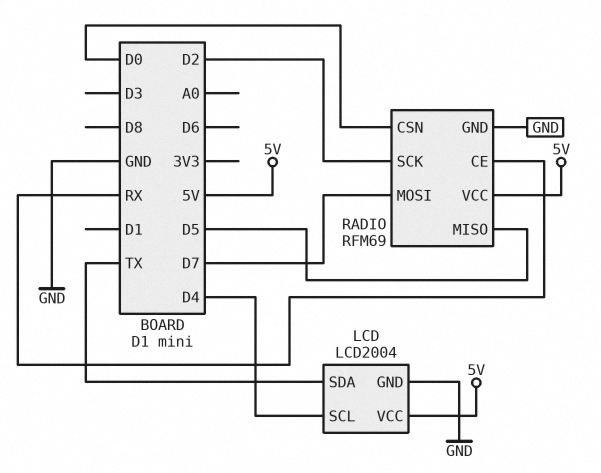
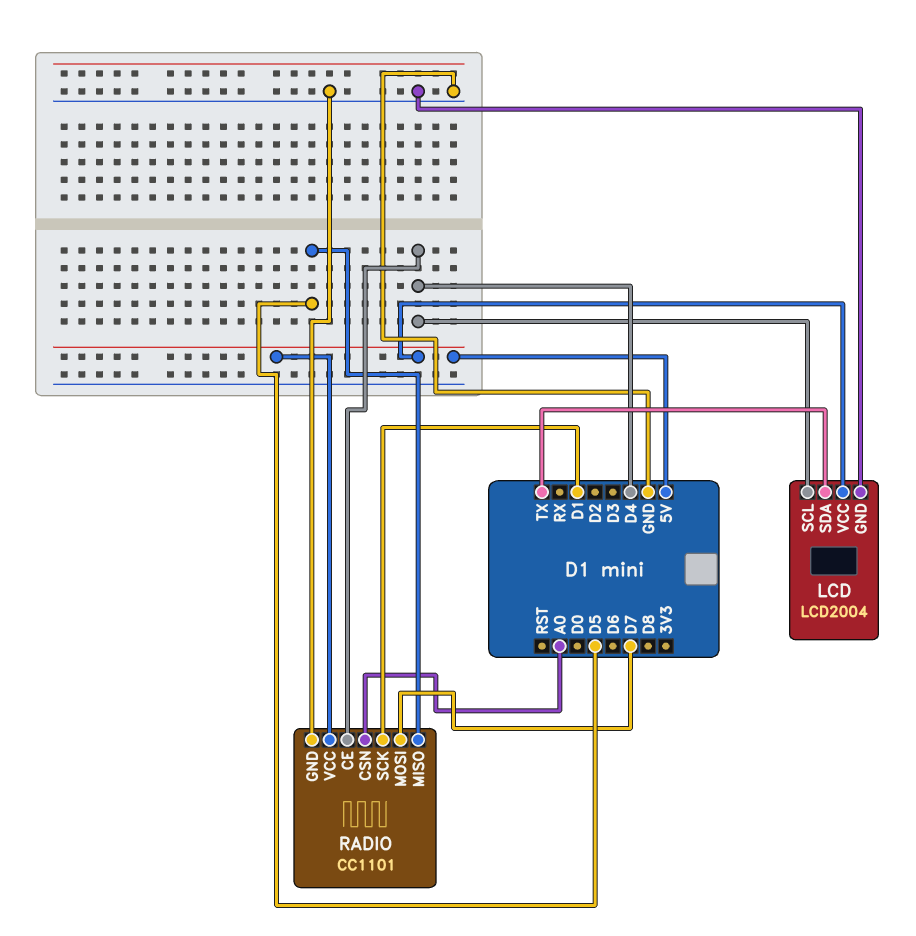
RADIO: RFM69 -> CC1101
RADIO pin CE: RX -> D4
RADIO pin CSN: D0 -> A0
RADIO pin SCK: D2 -> D1

